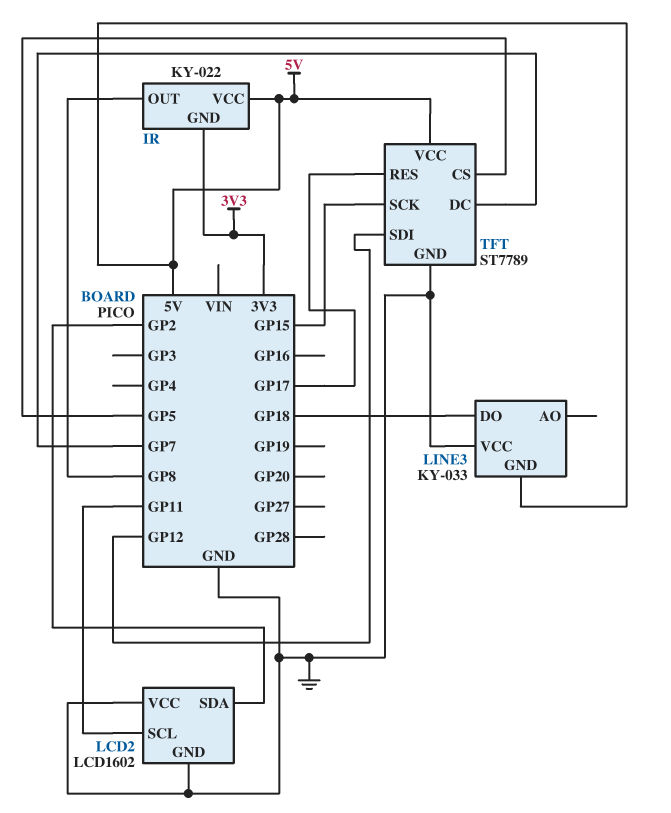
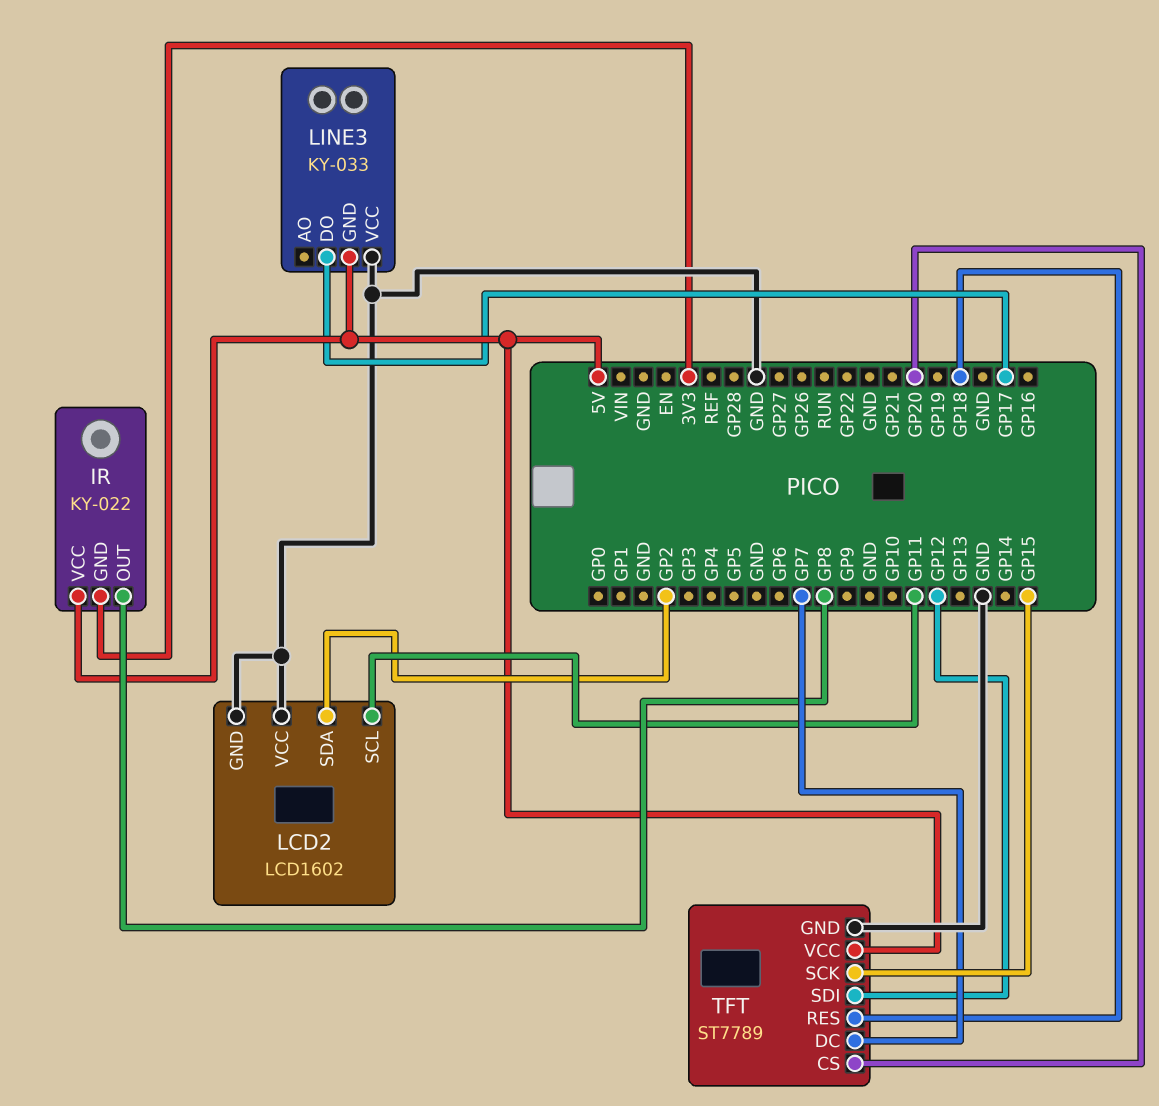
LINE3 pin DO: GP18 -> GP17
TFT pin CS: GP5 -> GP20
TFT pin RES: GP17 -> GP18

